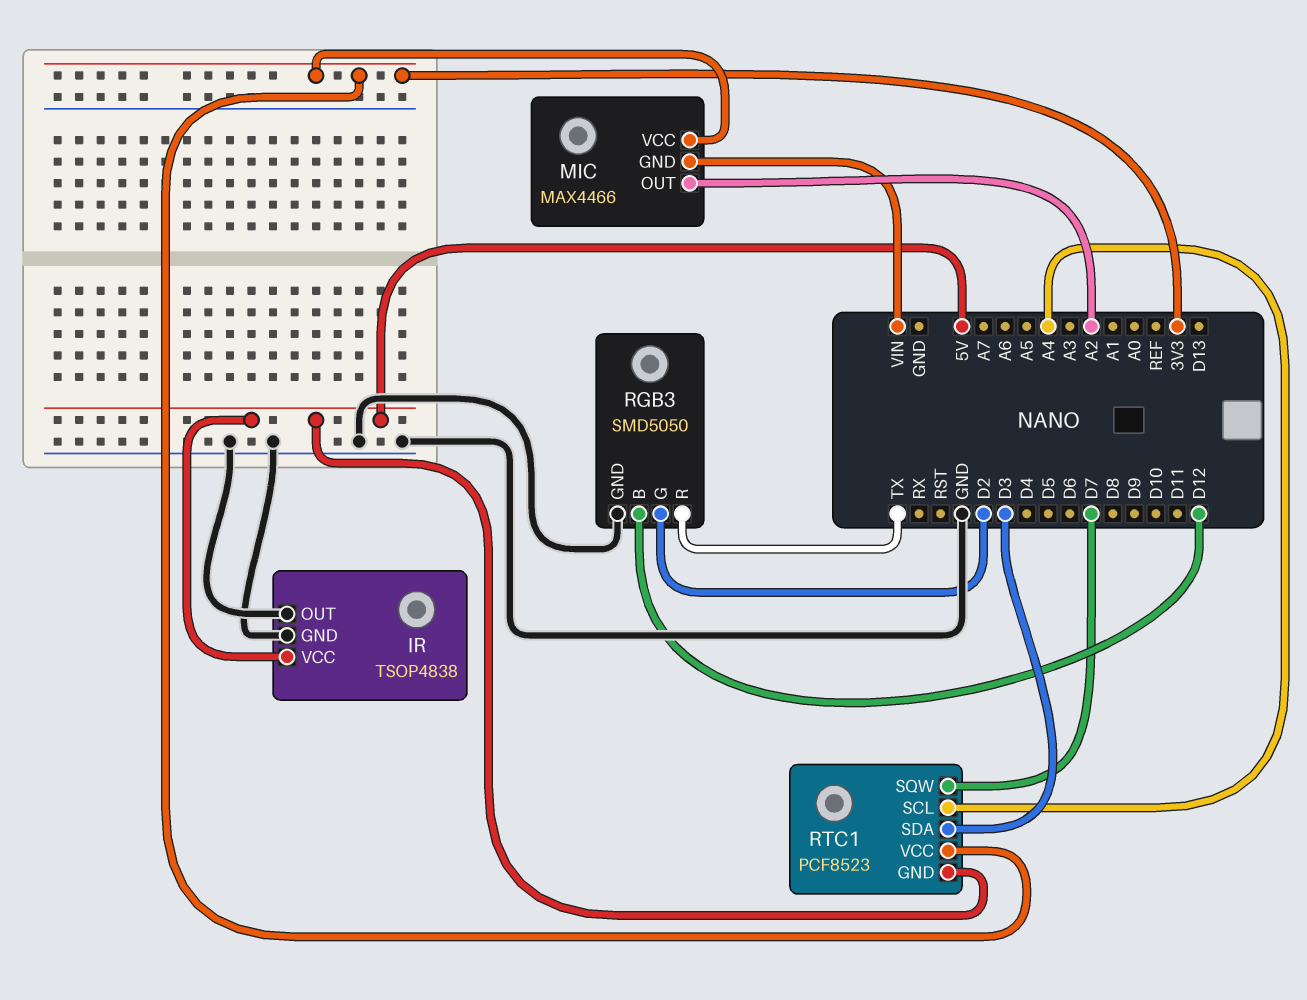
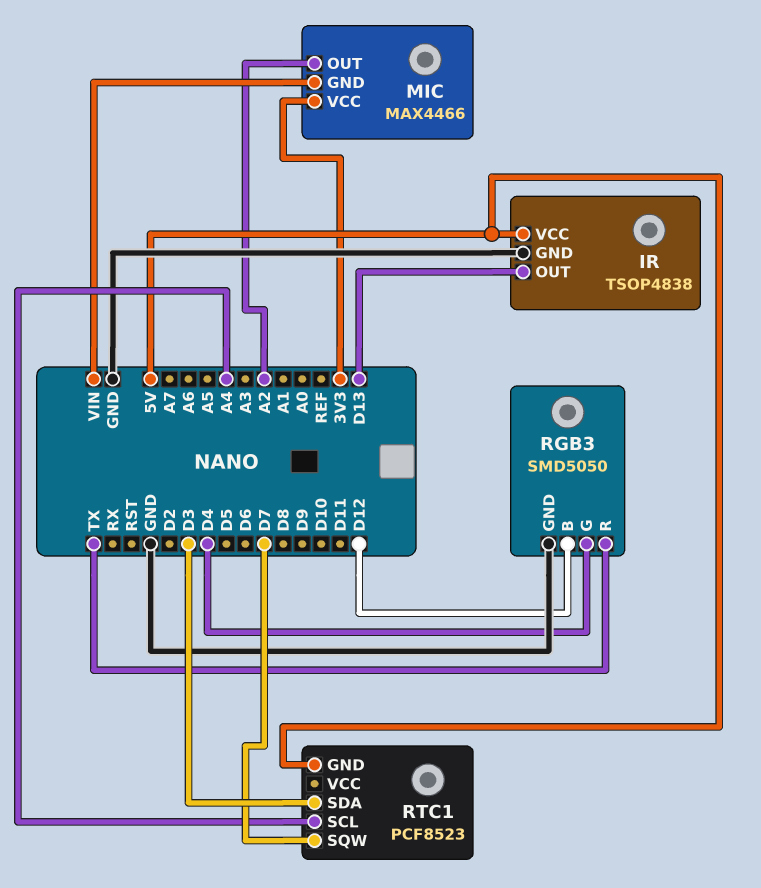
IR pin OUT: GND -> D13
RGB3 pin G: D2 -> D4
RTC1 pin VCC: 3V3 -> none

